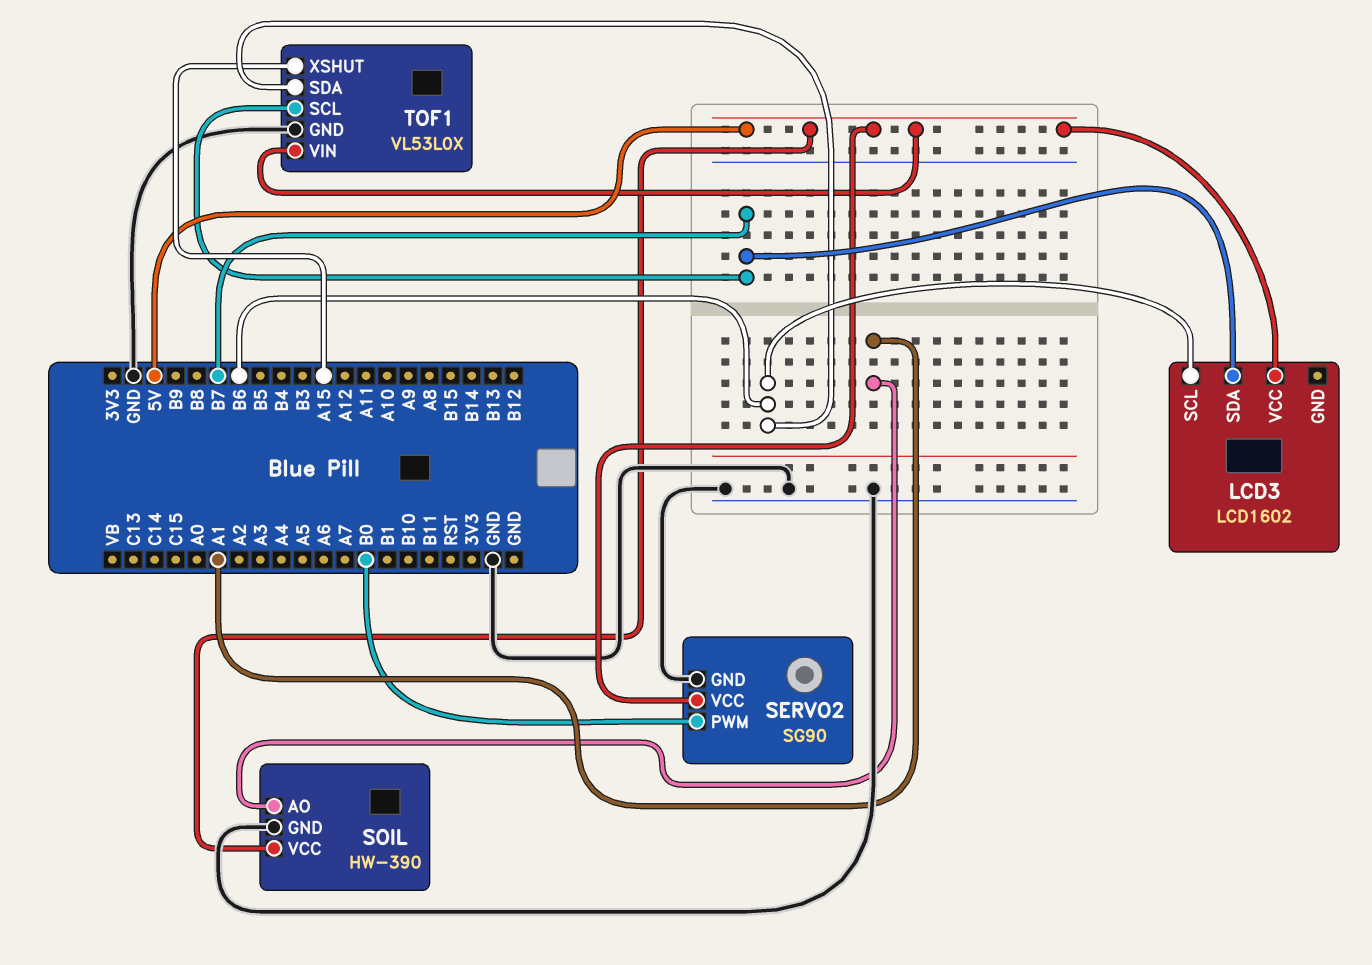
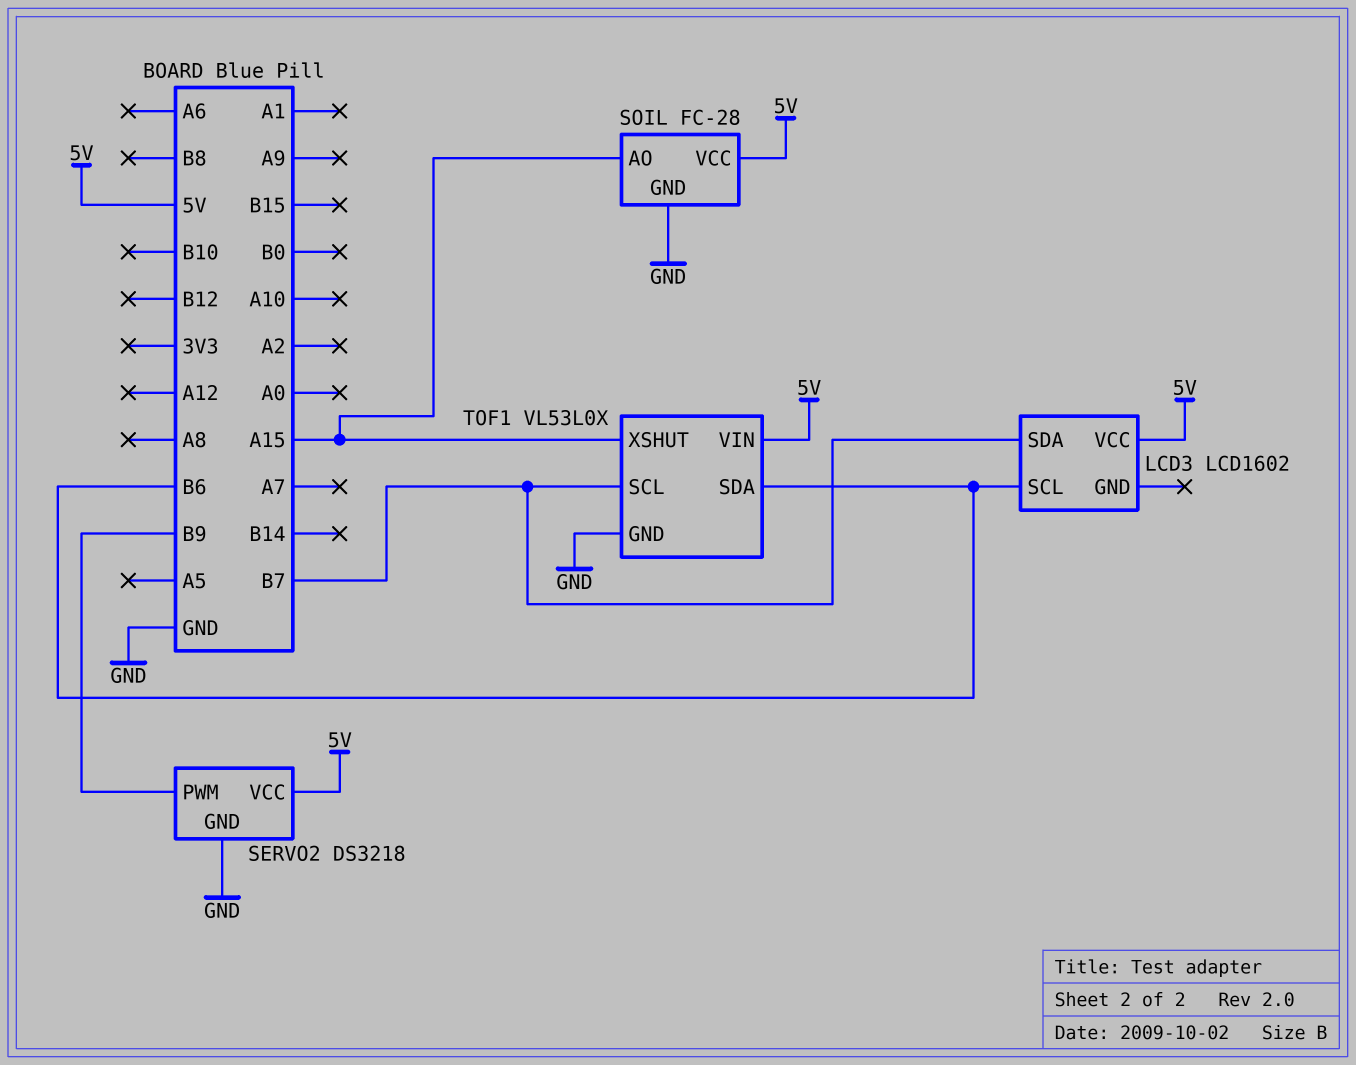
SERVO2: SG90 -> DS3218
SERVO2 pin PWM: B0 -> B9
SOIL: HW-390 -> FC-28
SOIL pin AO: A1 -> A15

